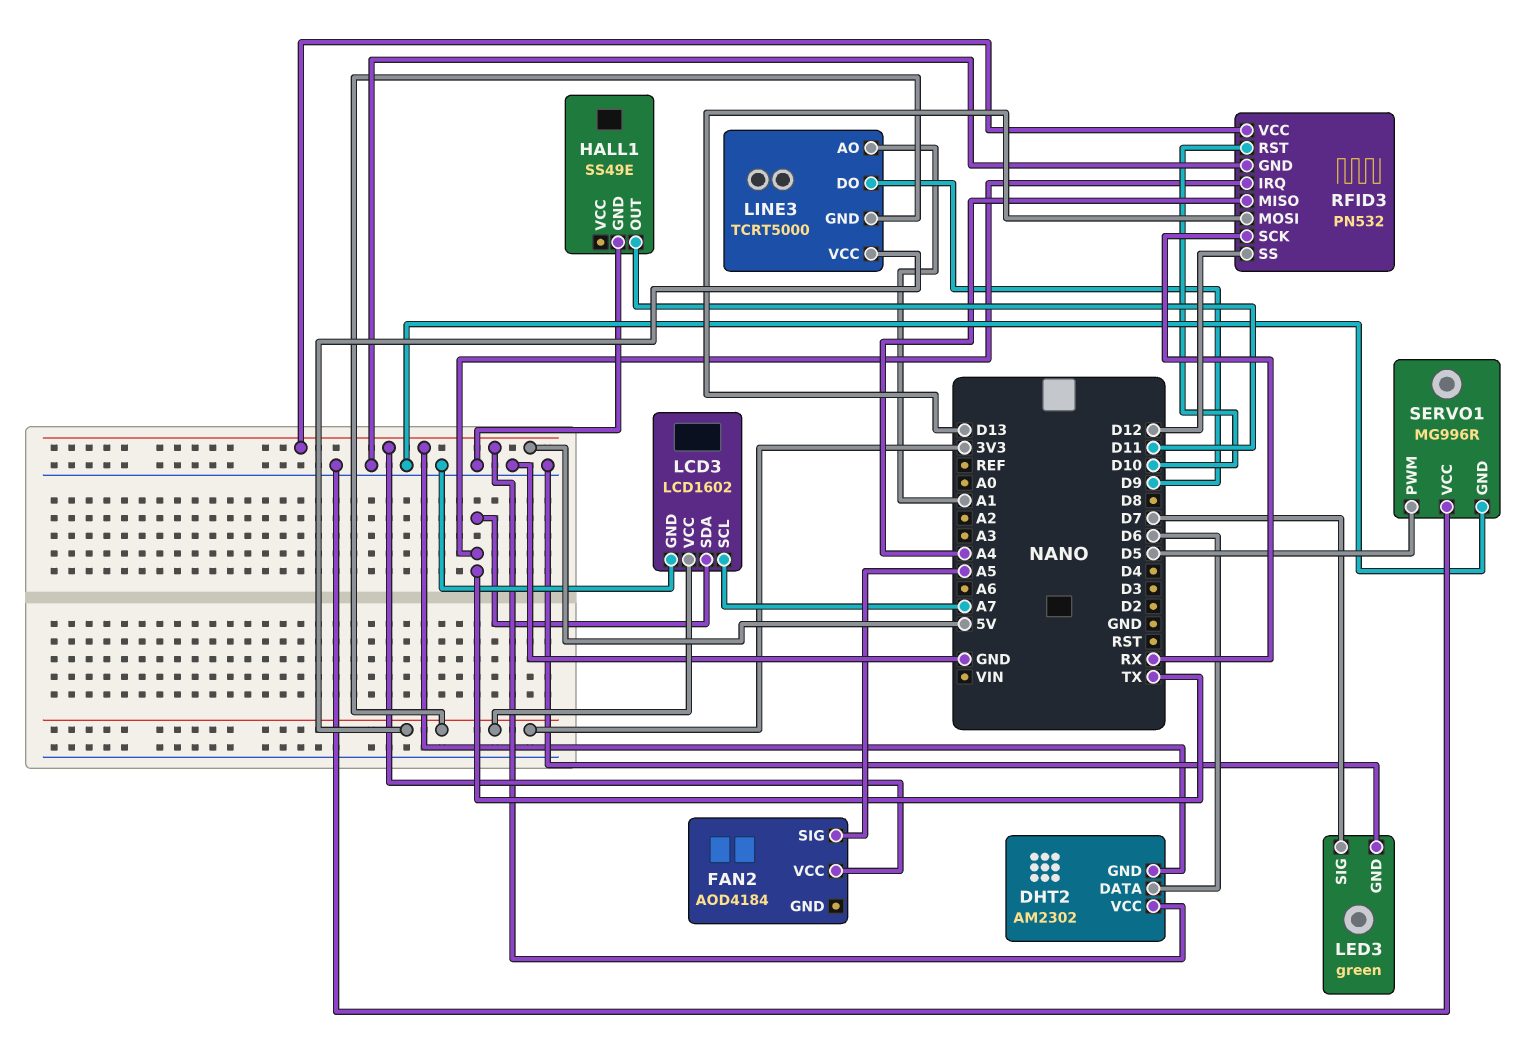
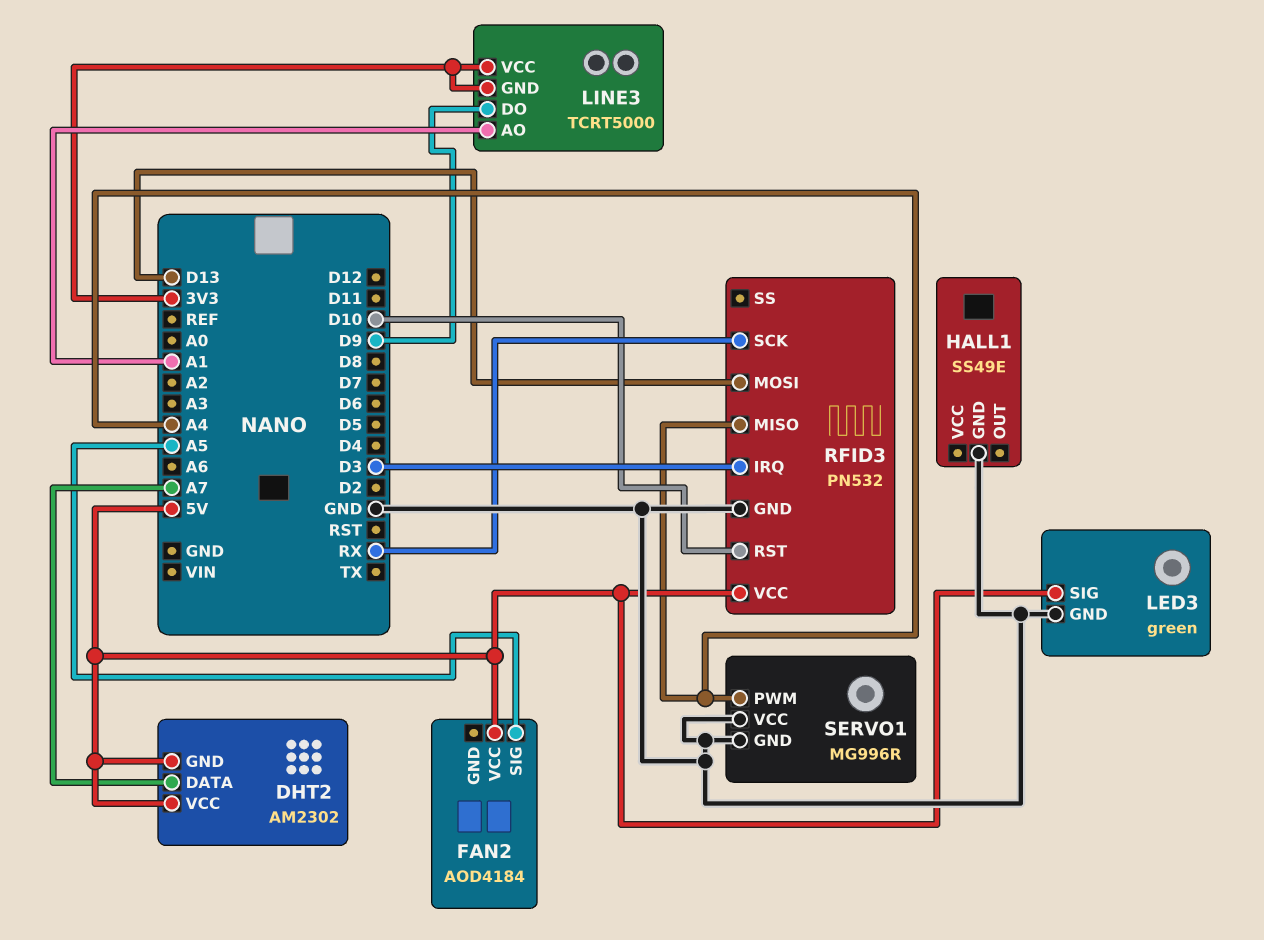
DHT2 pin DATA: D6 -> A7
HALL1 pin OUT: D11 -> none
LCD3: LCD1602 -> none
LCD3 pin GND: GND -> none
LCD3 pin SCL: A7 -> none
LCD3 pin SDA: TX -> none
LCD3 pin VCC: 3V3 -> none
LED3 pin SIG: D7 -> 5V
RFID3 pin IRQ: TX -> D3
RFID3 pin SS: D12 -> none
SERVO1 pin PWM: D5 -> A4

